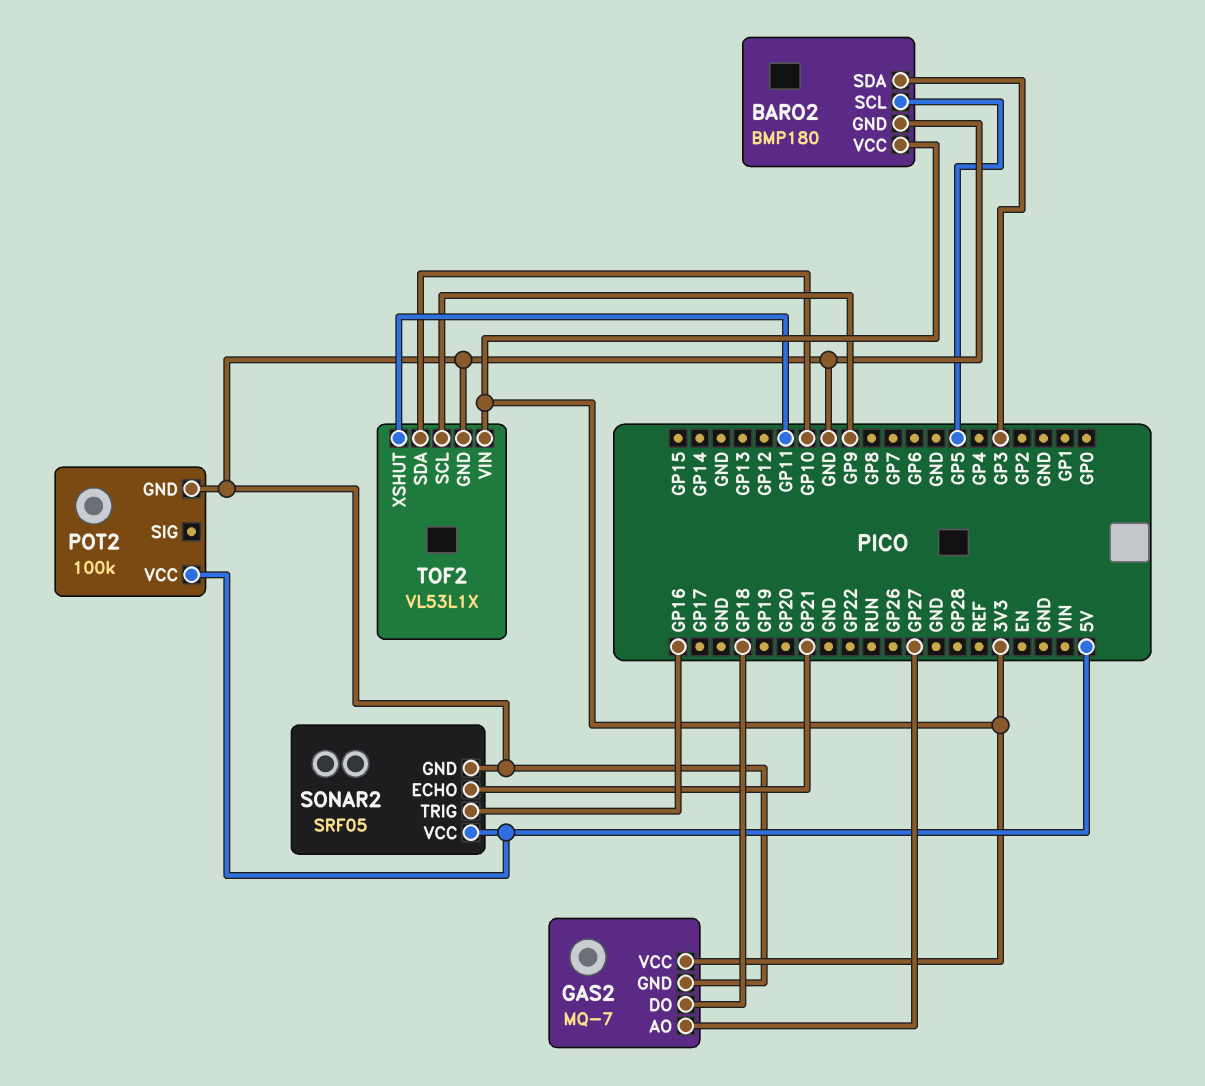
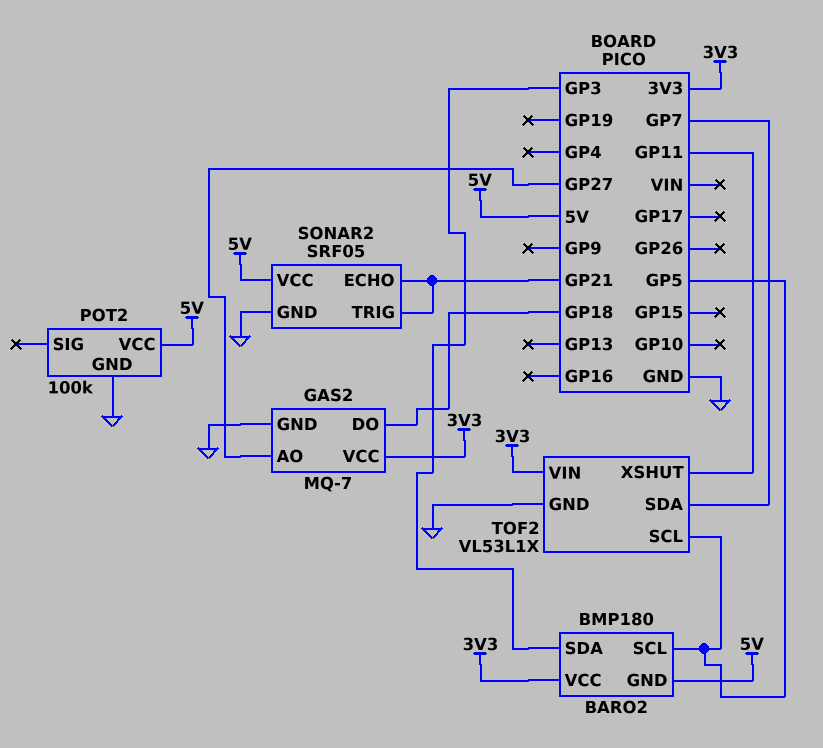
BARO2 pin GND: GND -> 5V
SONAR2 pin TRIG: GP16 -> GP21
TOF2 pin SCL: GP9 -> GP5
TOF2 pin SDA: GP10 -> GP7

